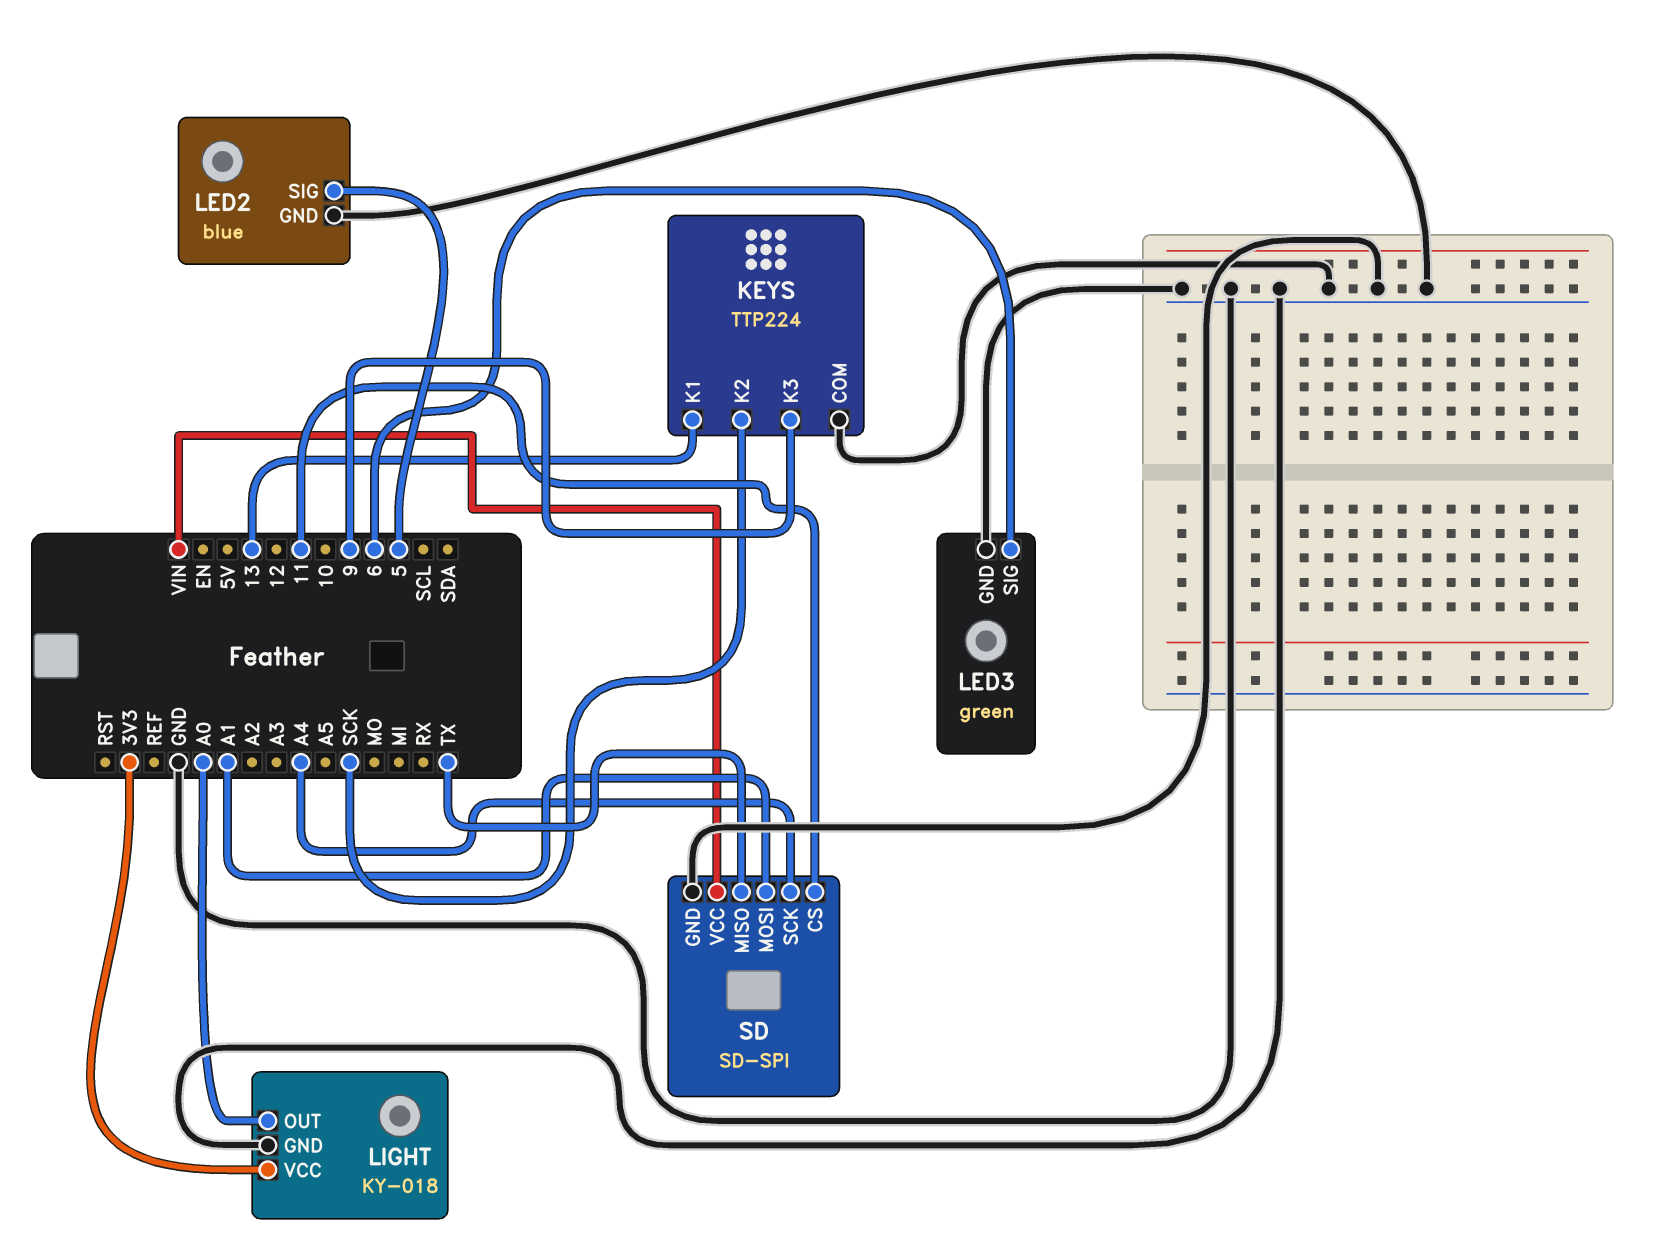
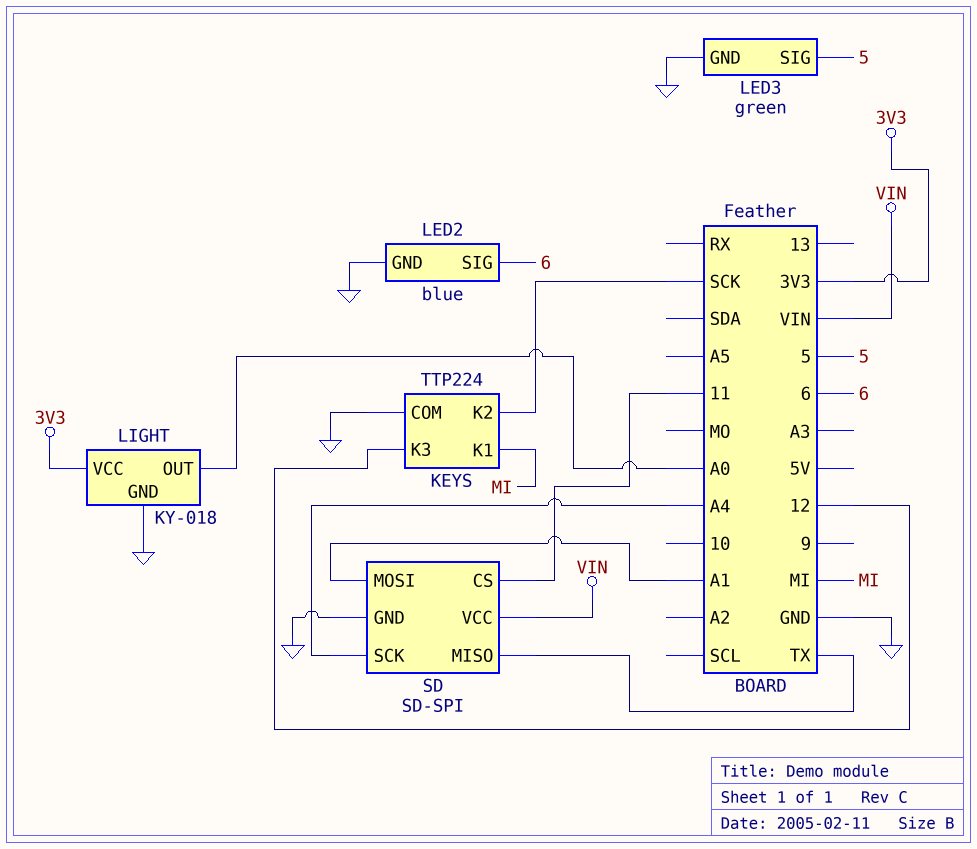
KEYS pin K1: 13 -> MI
KEYS pin K3: 9 -> 12
LED2 pin SIG: 5 -> 6
LED3 pin SIG: 6 -> 5

